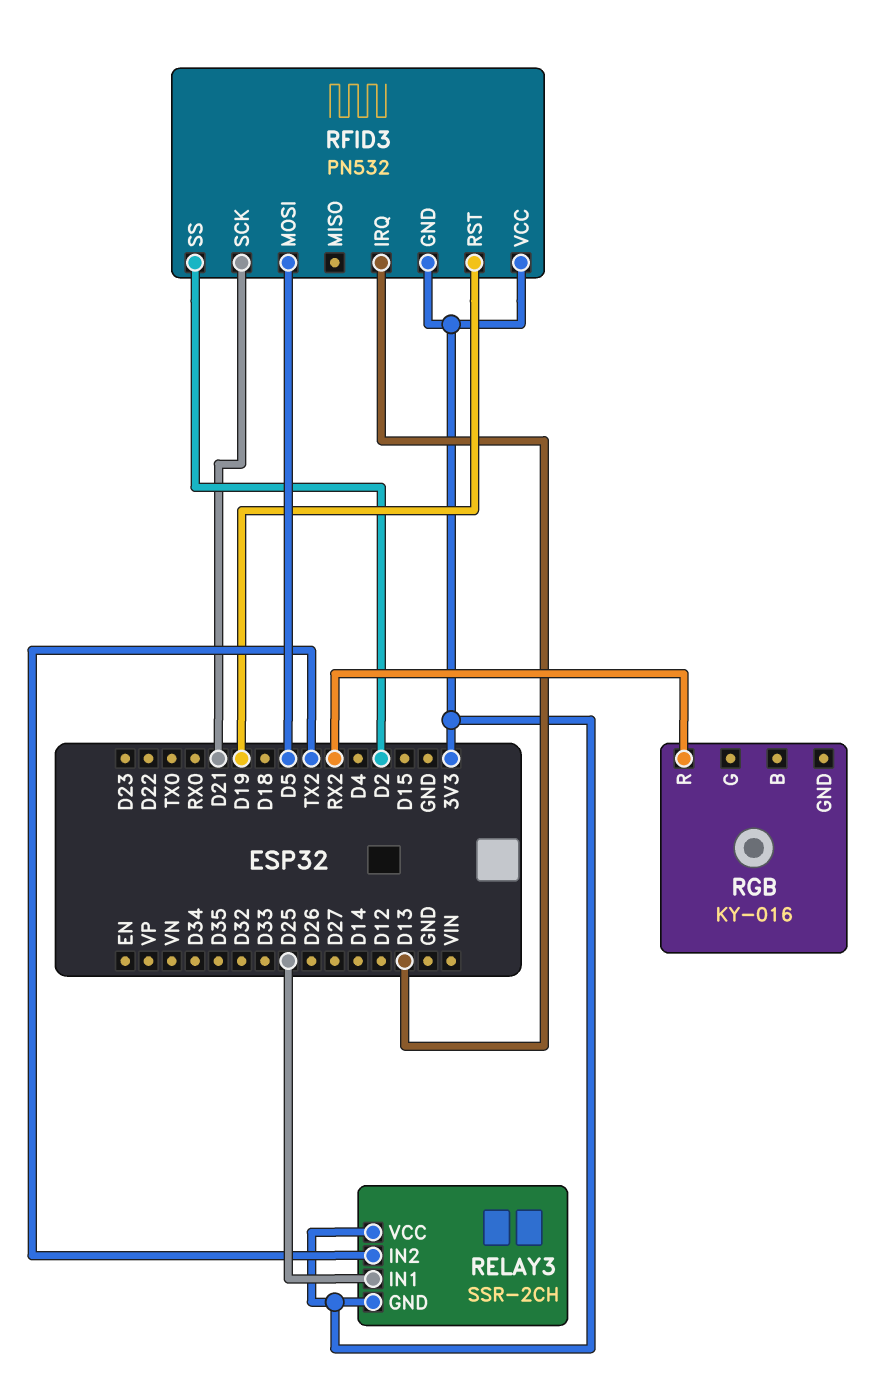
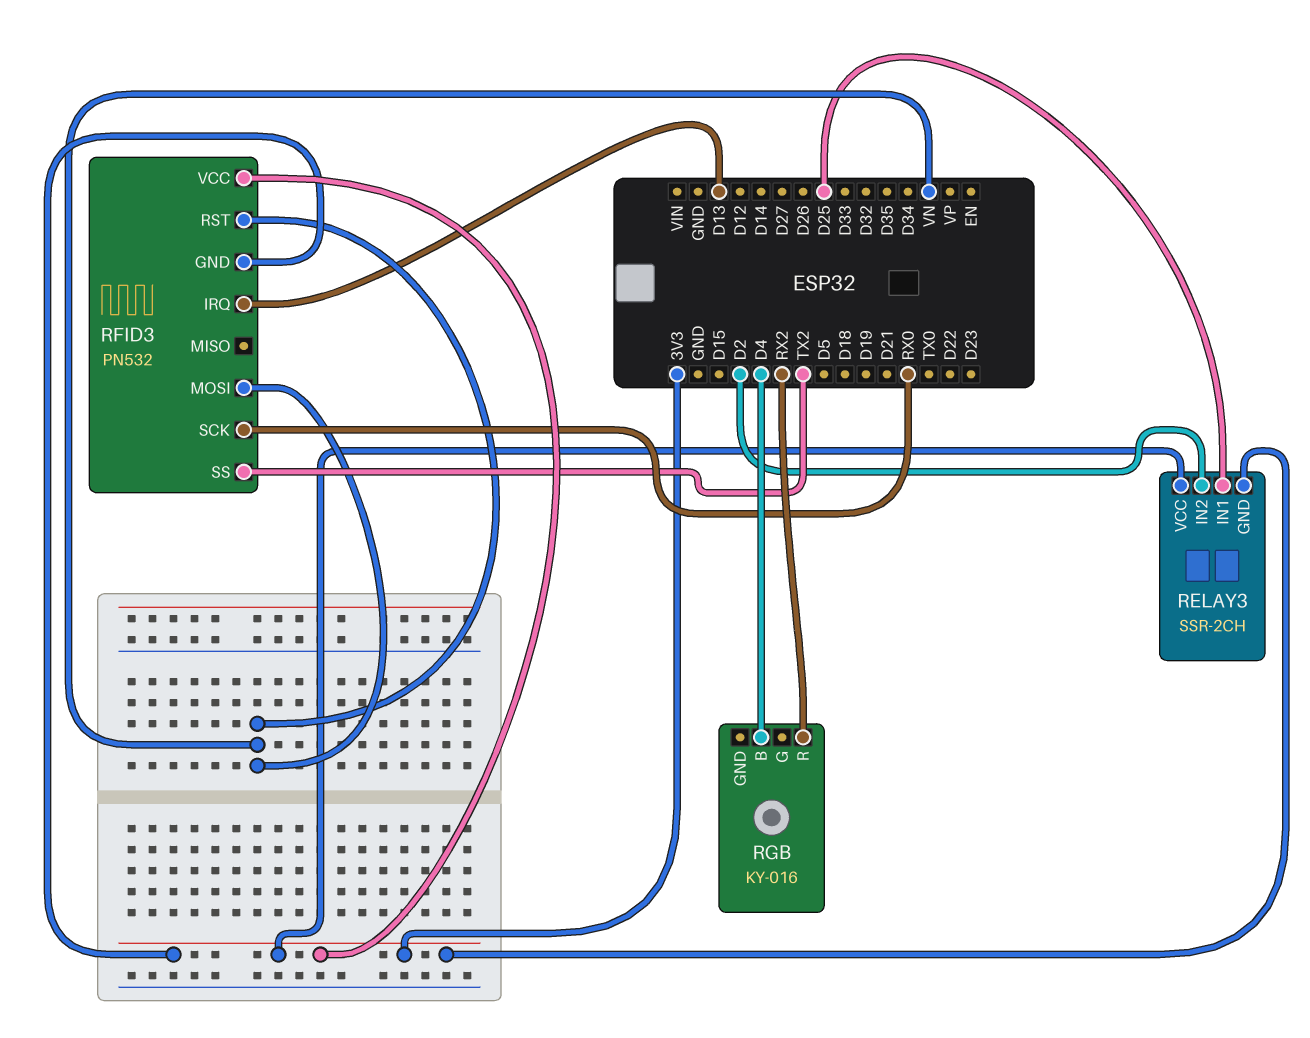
RELAY3 pin IN2: TX2 -> D2
RFID3 pin MOSI: D5 -> VN
RFID3 pin RST: D19 -> VN
RFID3 pin SCK: D21 -> RX0
RFID3 pin SS: D2 -> TX2
RGB pin B: none -> D4

